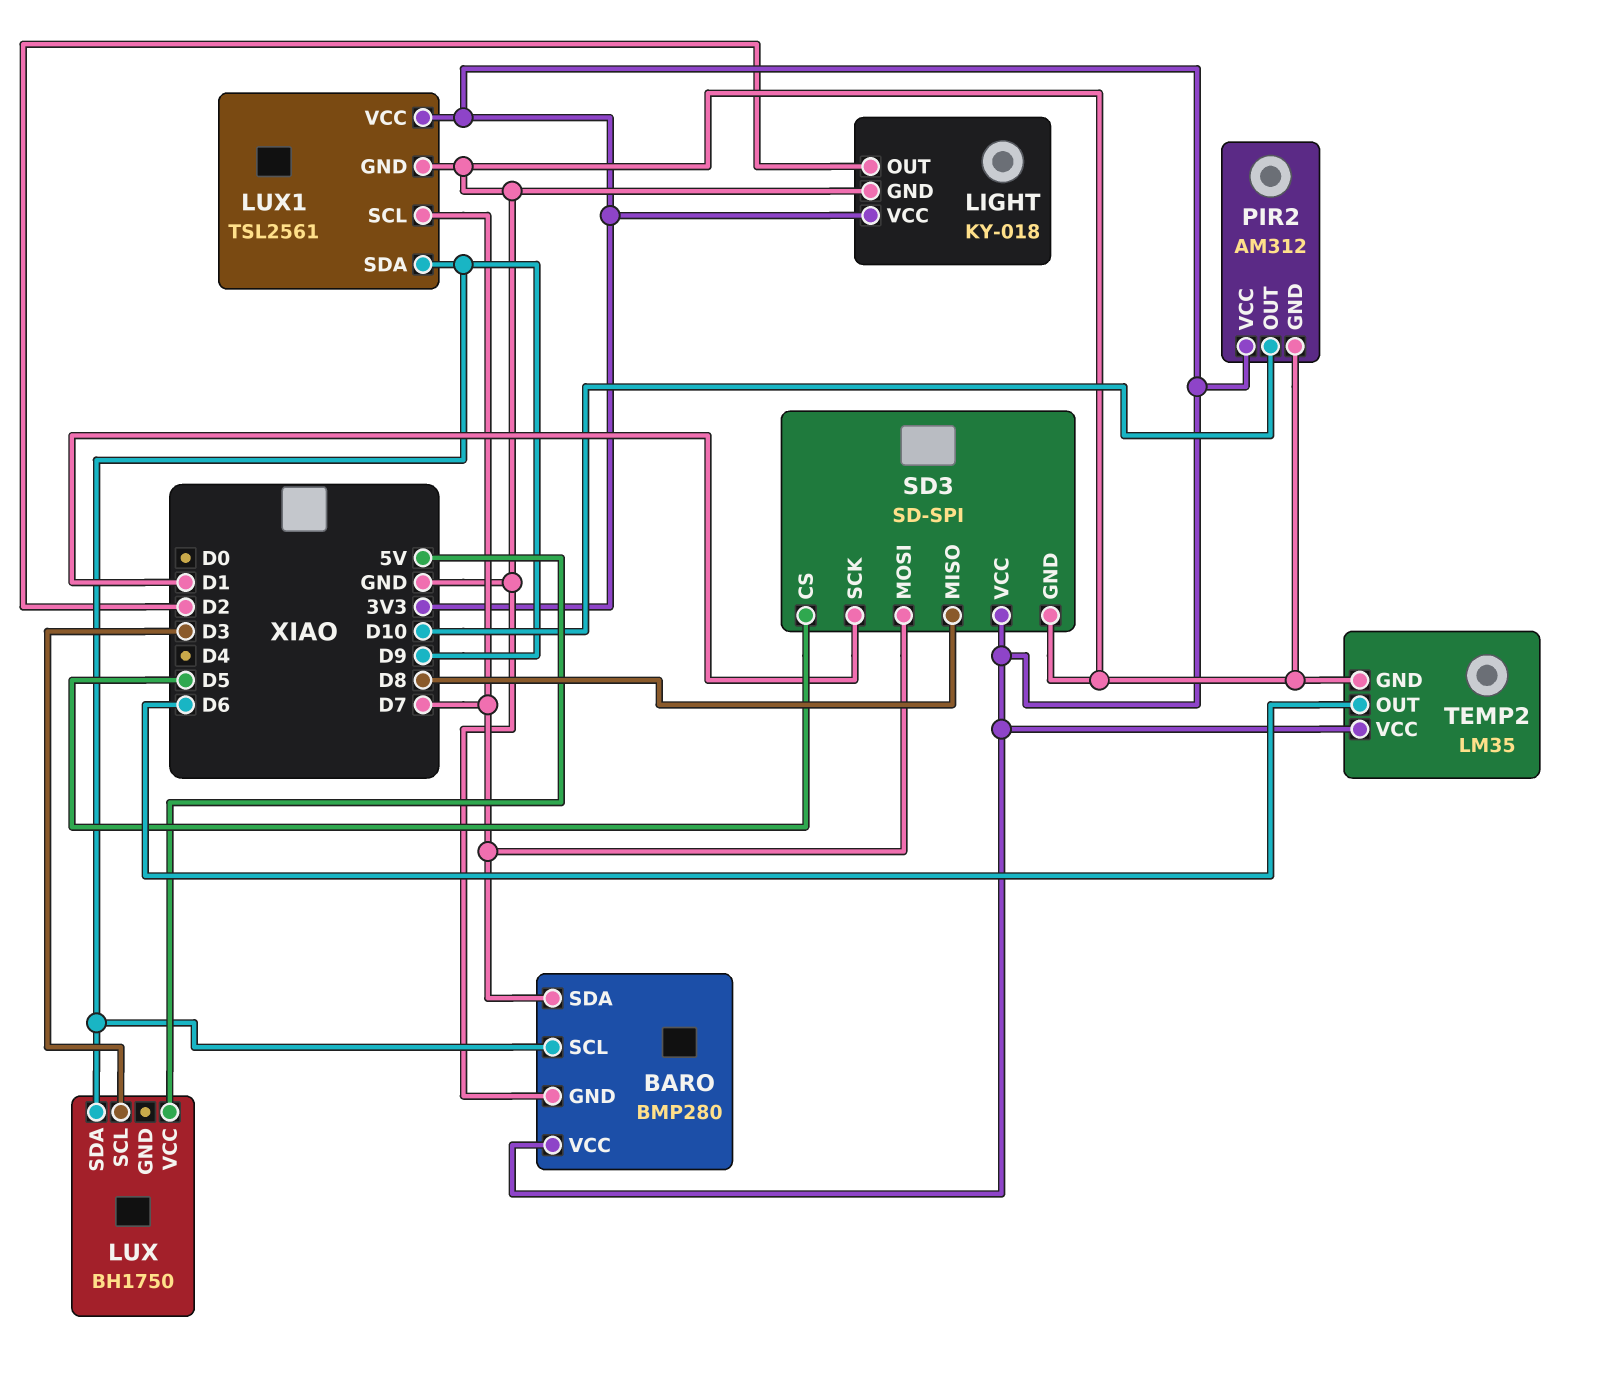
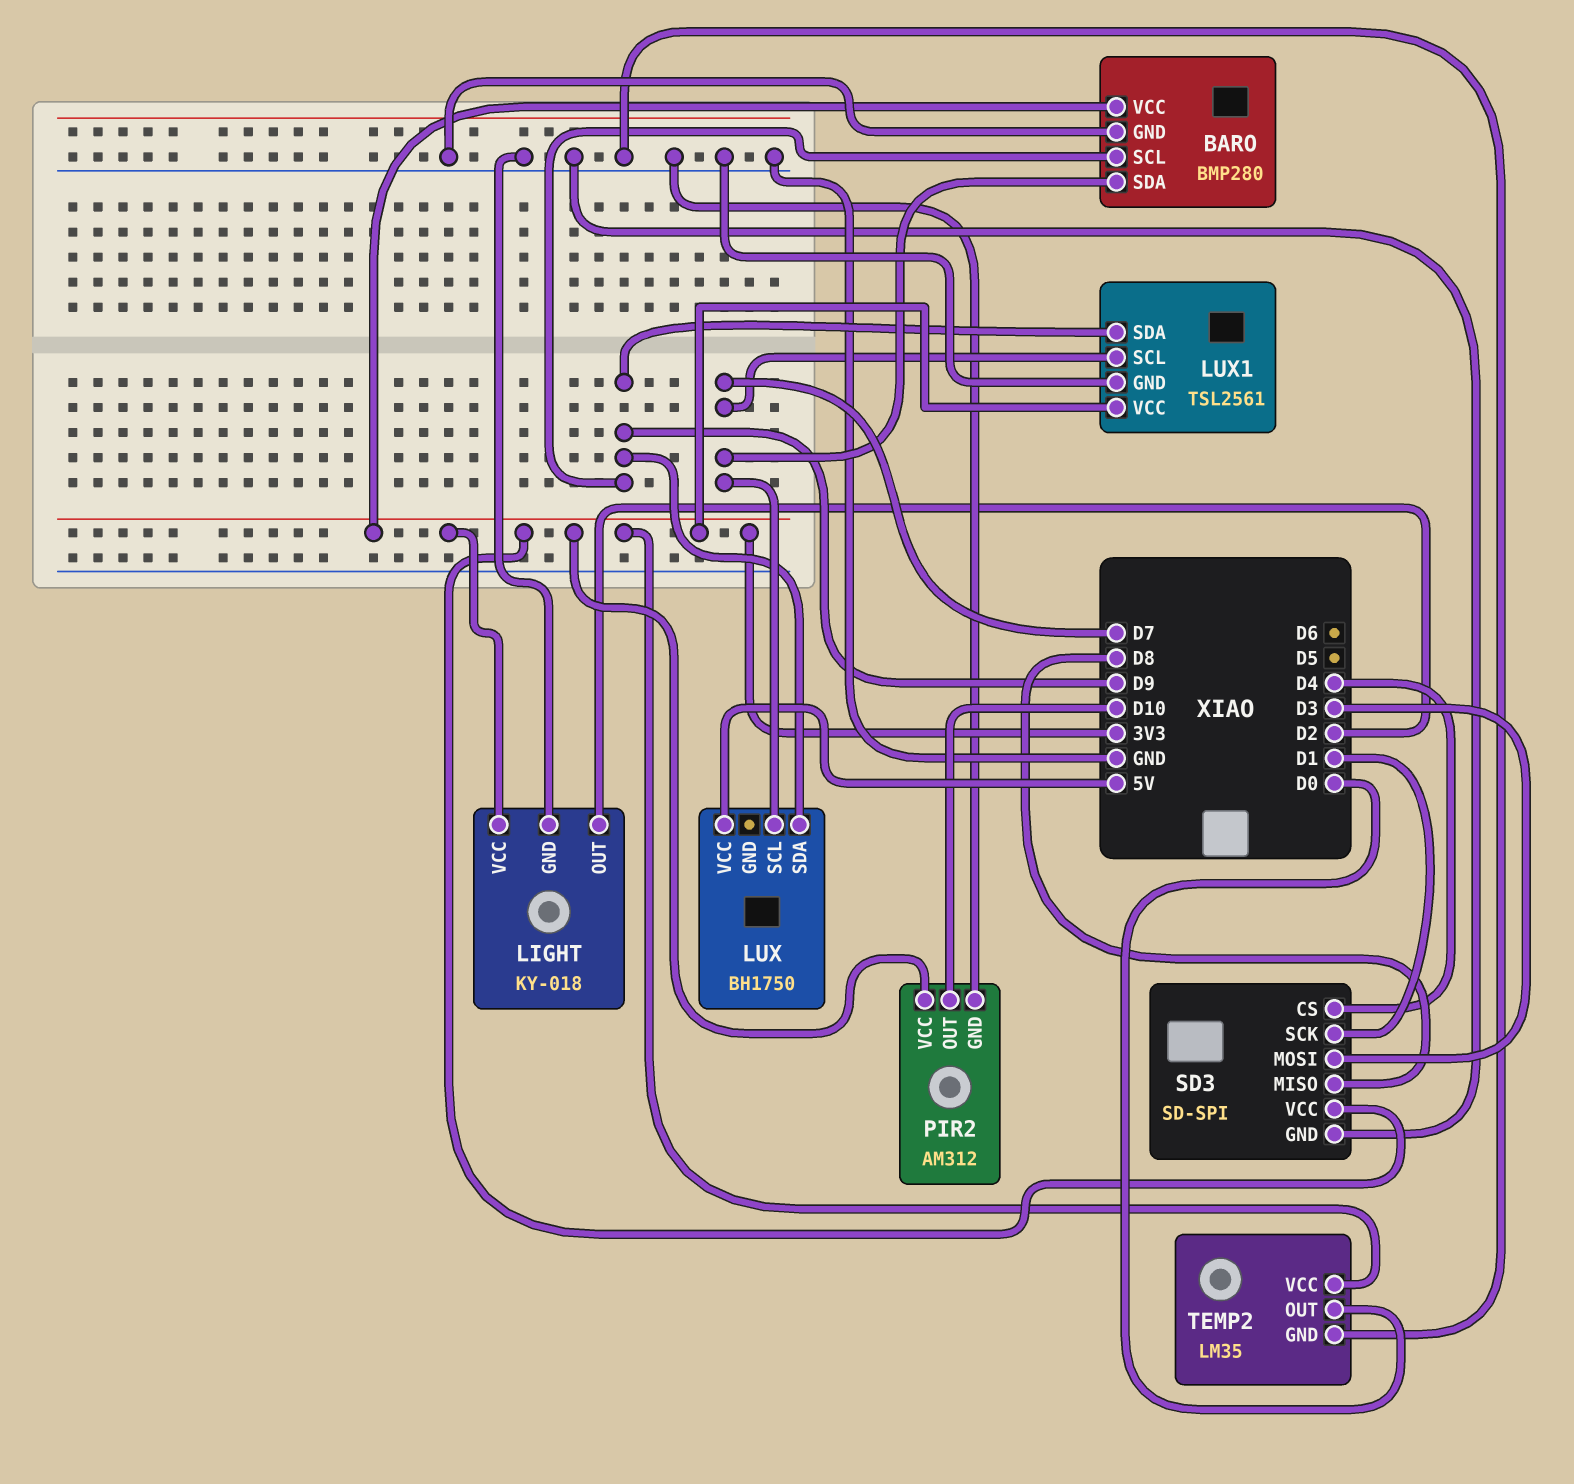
LUX pin SCL: D3 -> D7
SD3 pin CS: D5 -> D4
SD3 pin MOSI: D7 -> D3
TEMP2 pin OUT: D6 -> D0

